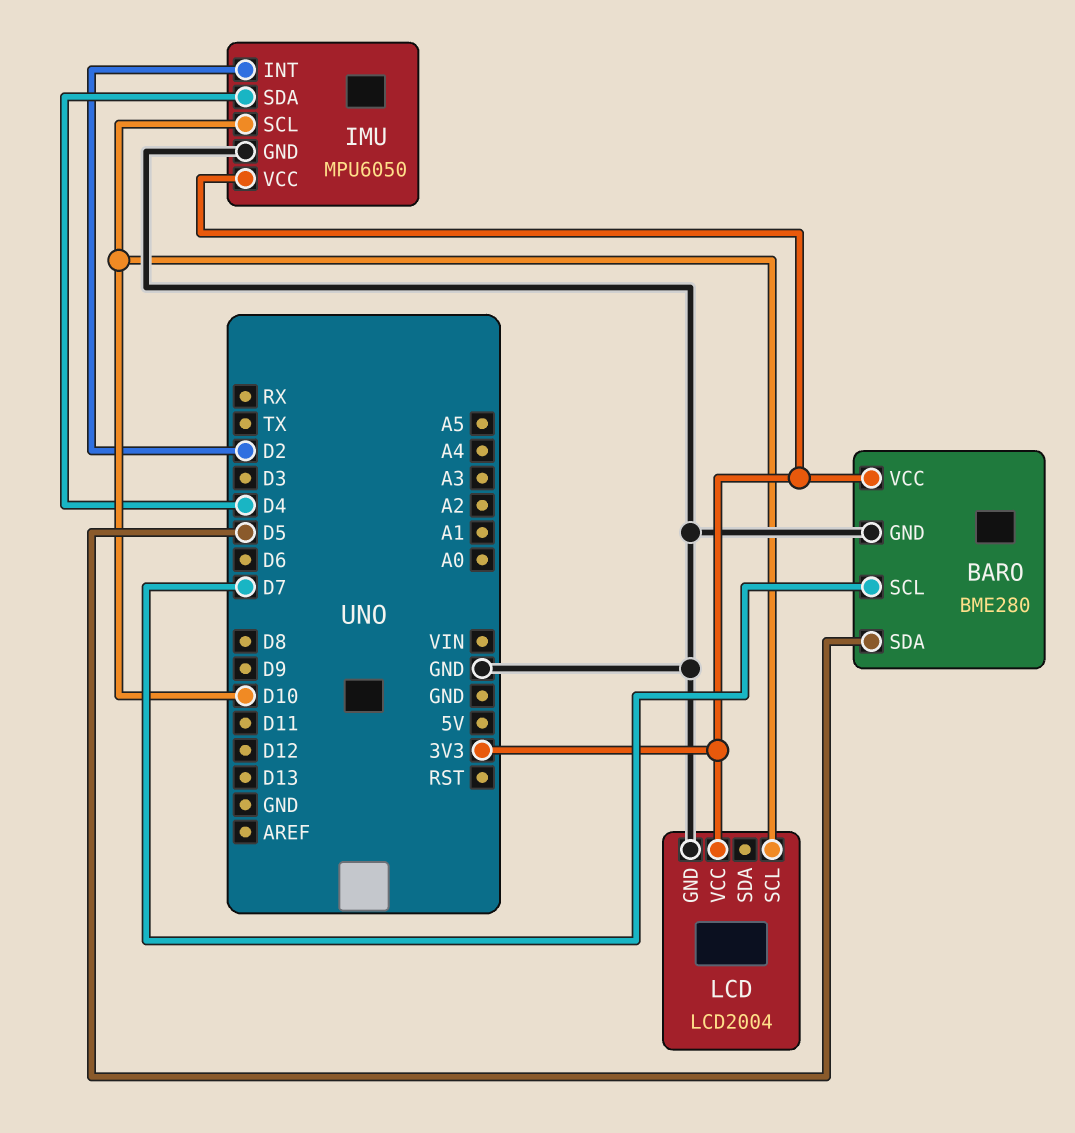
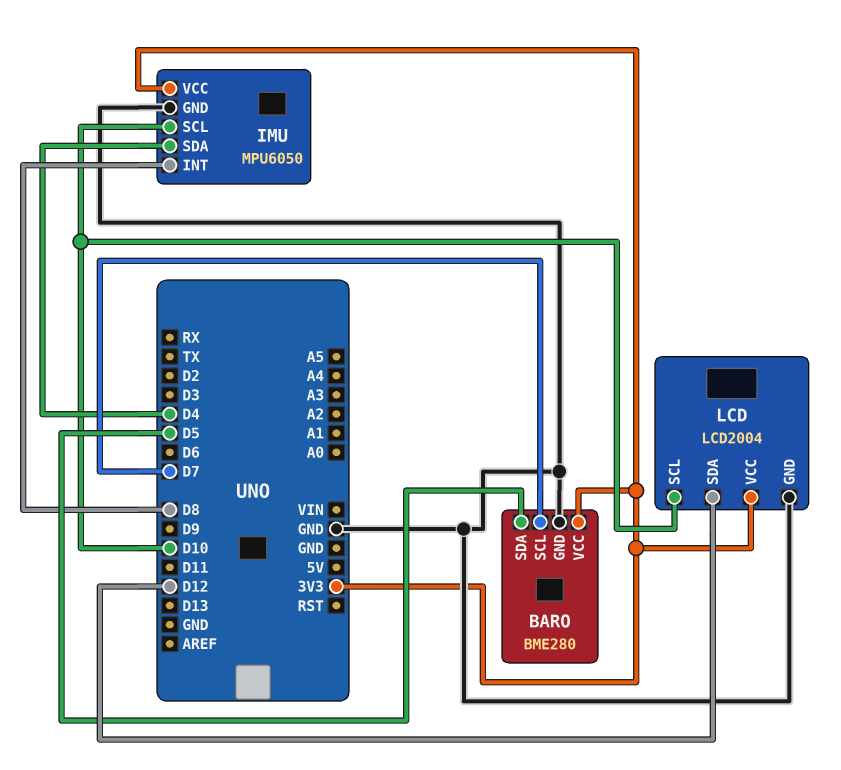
IMU pin INT: D2 -> D8
LCD pin SDA: none -> D12

